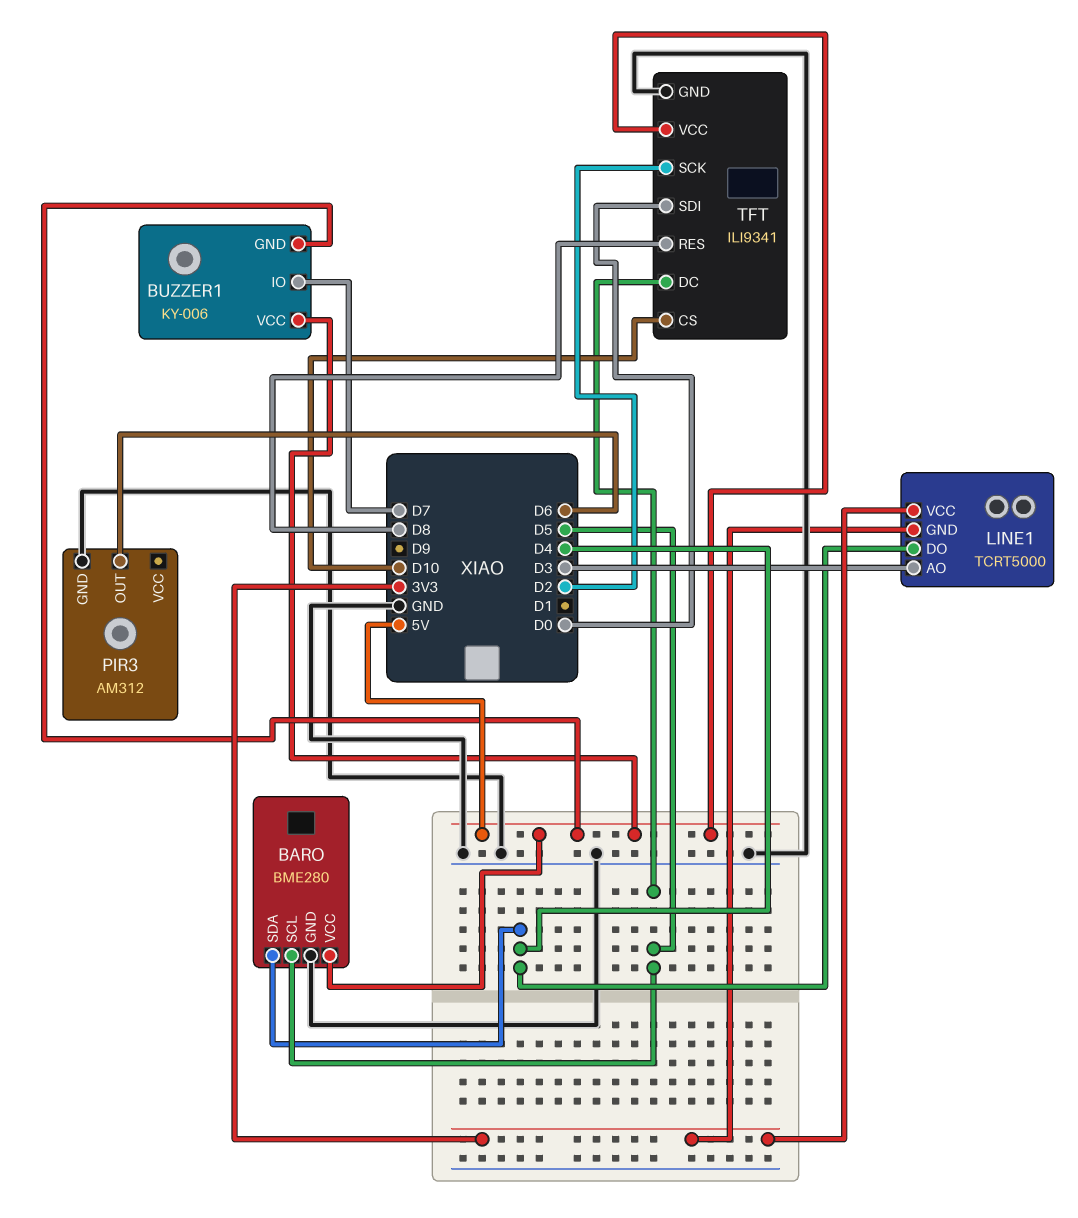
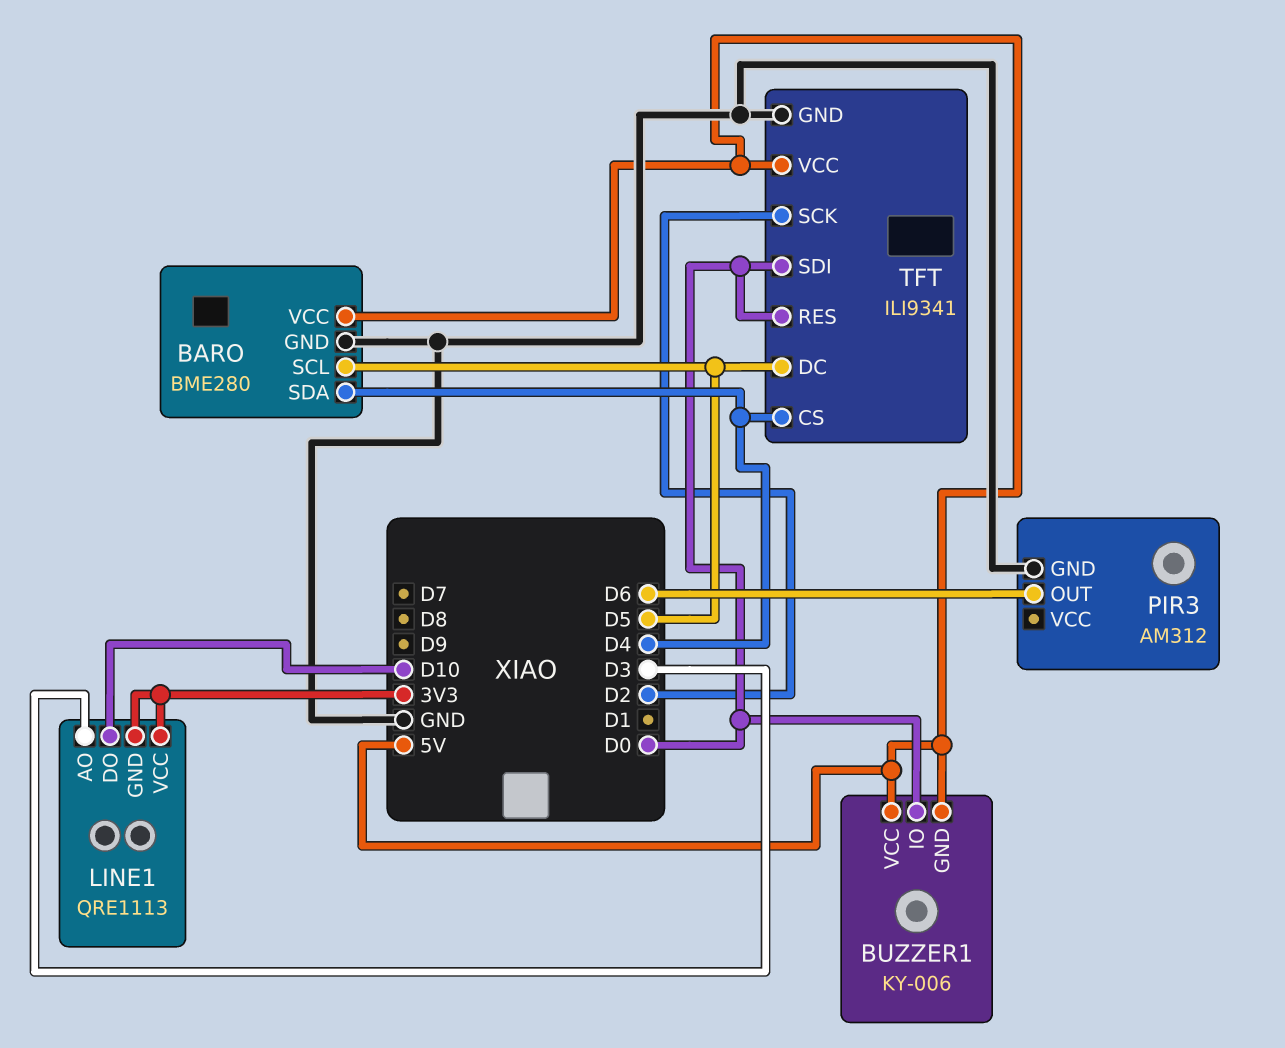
BUZZER1 pin IO: D7 -> D0
LINE1: TCRT5000 -> QRE1113
LINE1 pin DO: D4 -> D10
TFT pin CS: D10 -> D4
TFT pin RES: D8 -> D0

